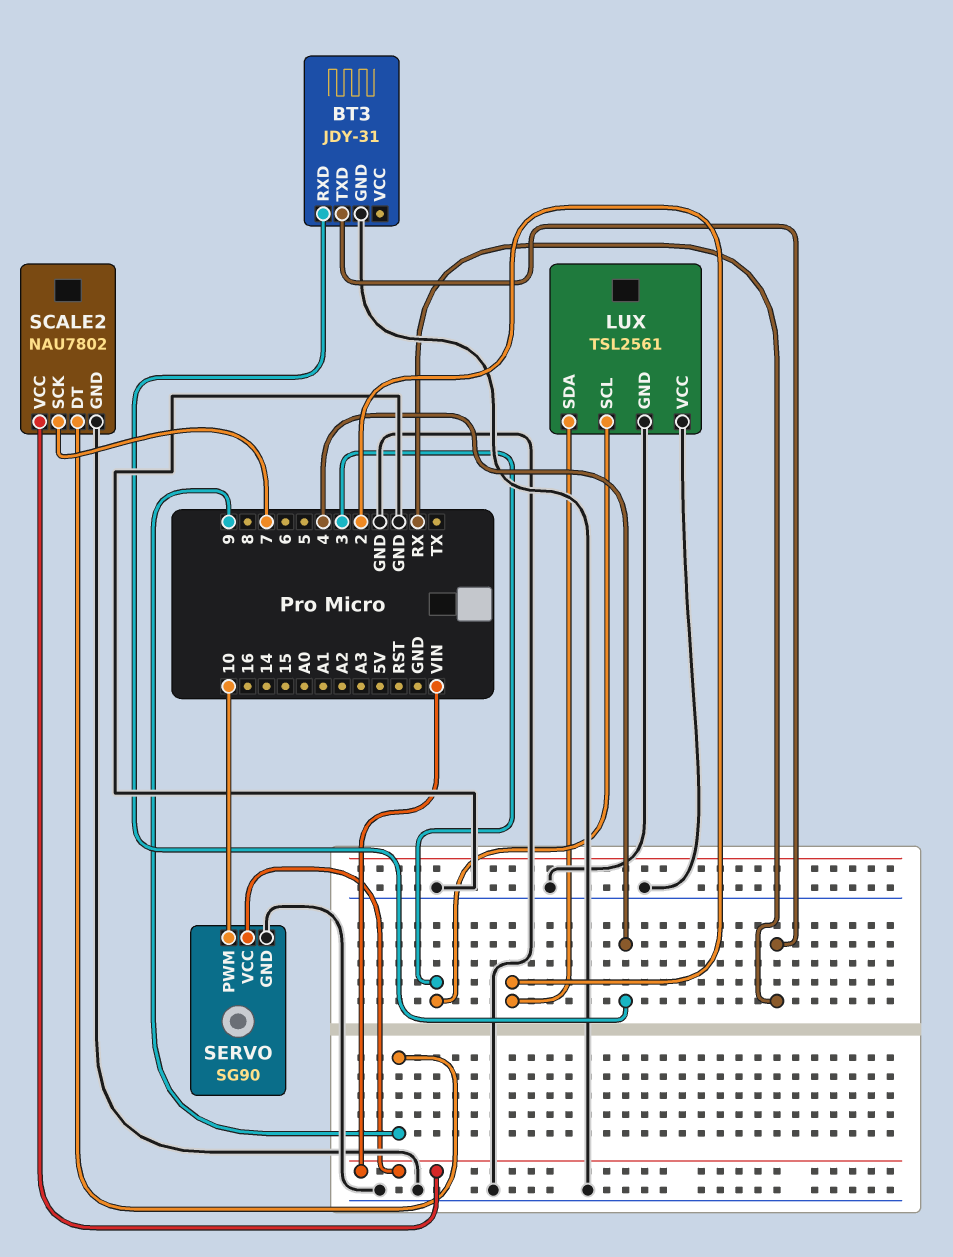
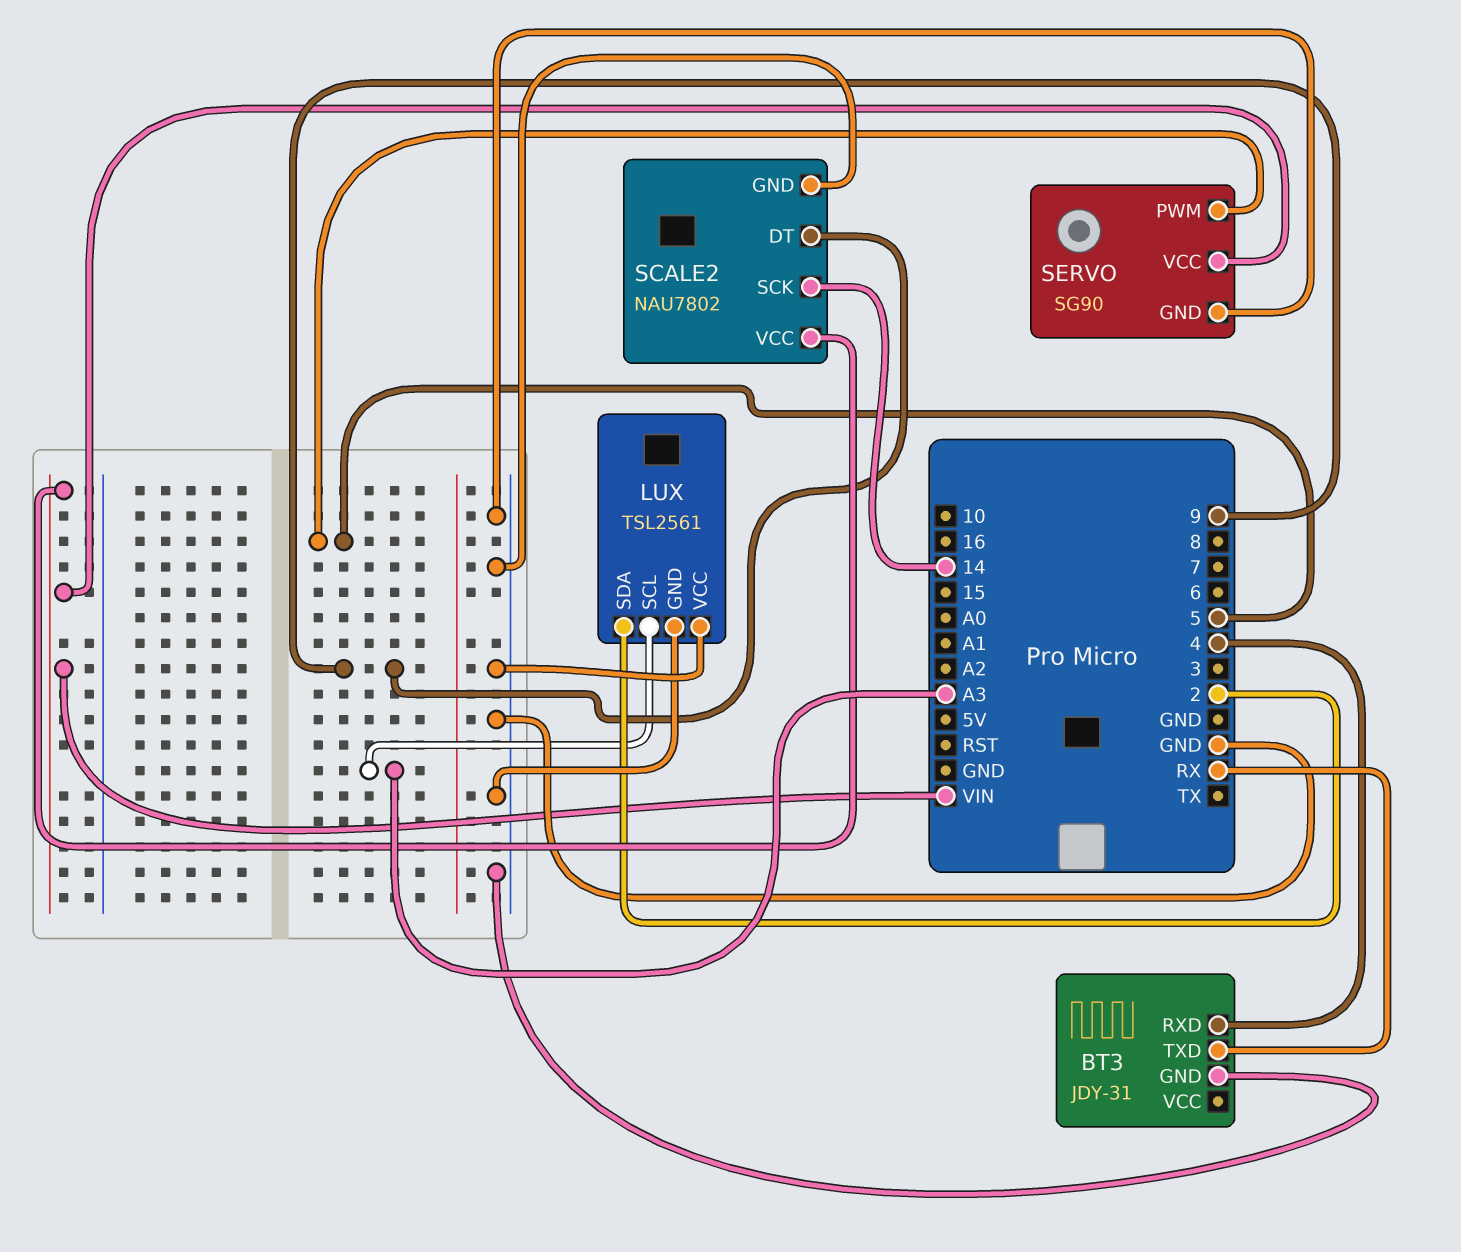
LUX pin SCL: 3 -> A3
SCALE2 pin SCK: 7 -> 14
SERVO pin PWM: 10 -> 5

